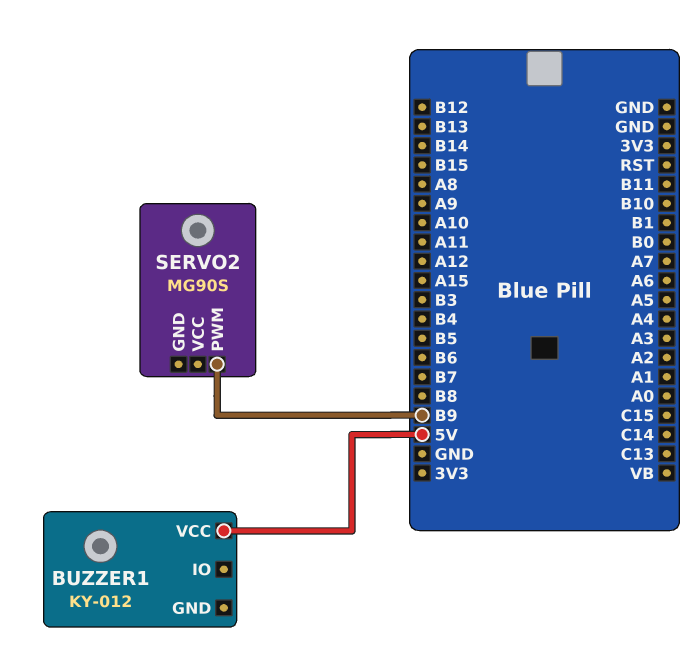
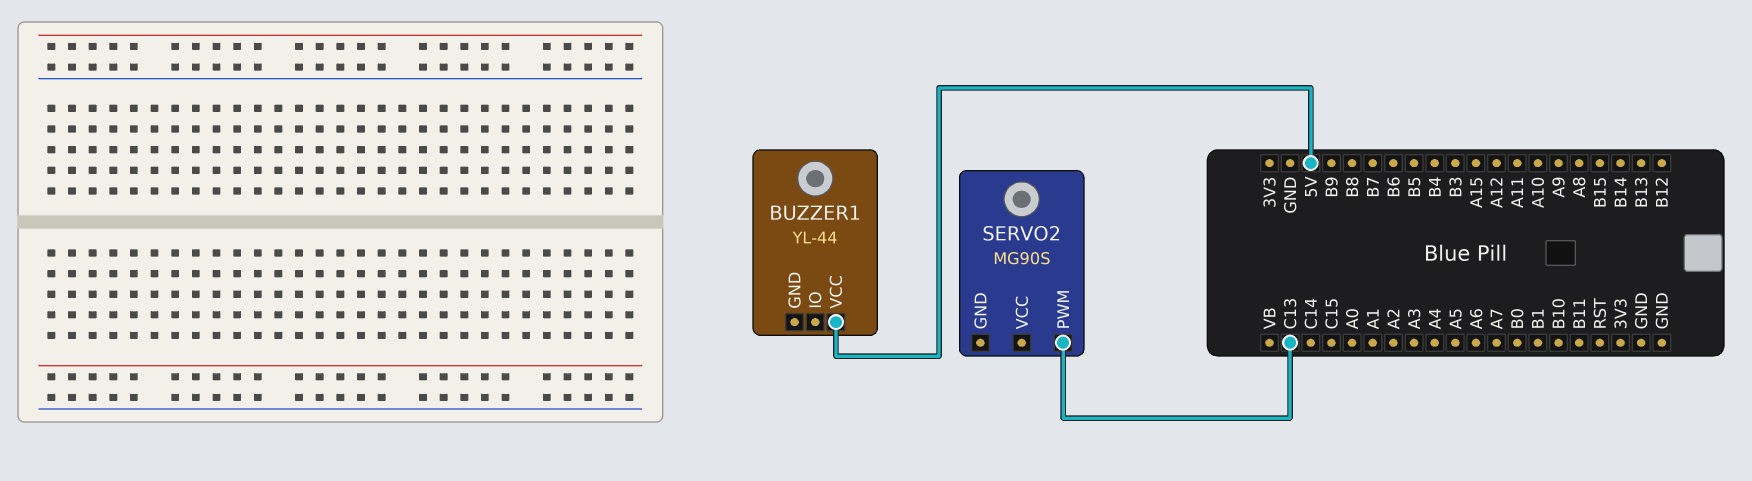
BUZZER1: KY-012 -> YL-44
SERVO2 pin PWM: B9 -> C13

